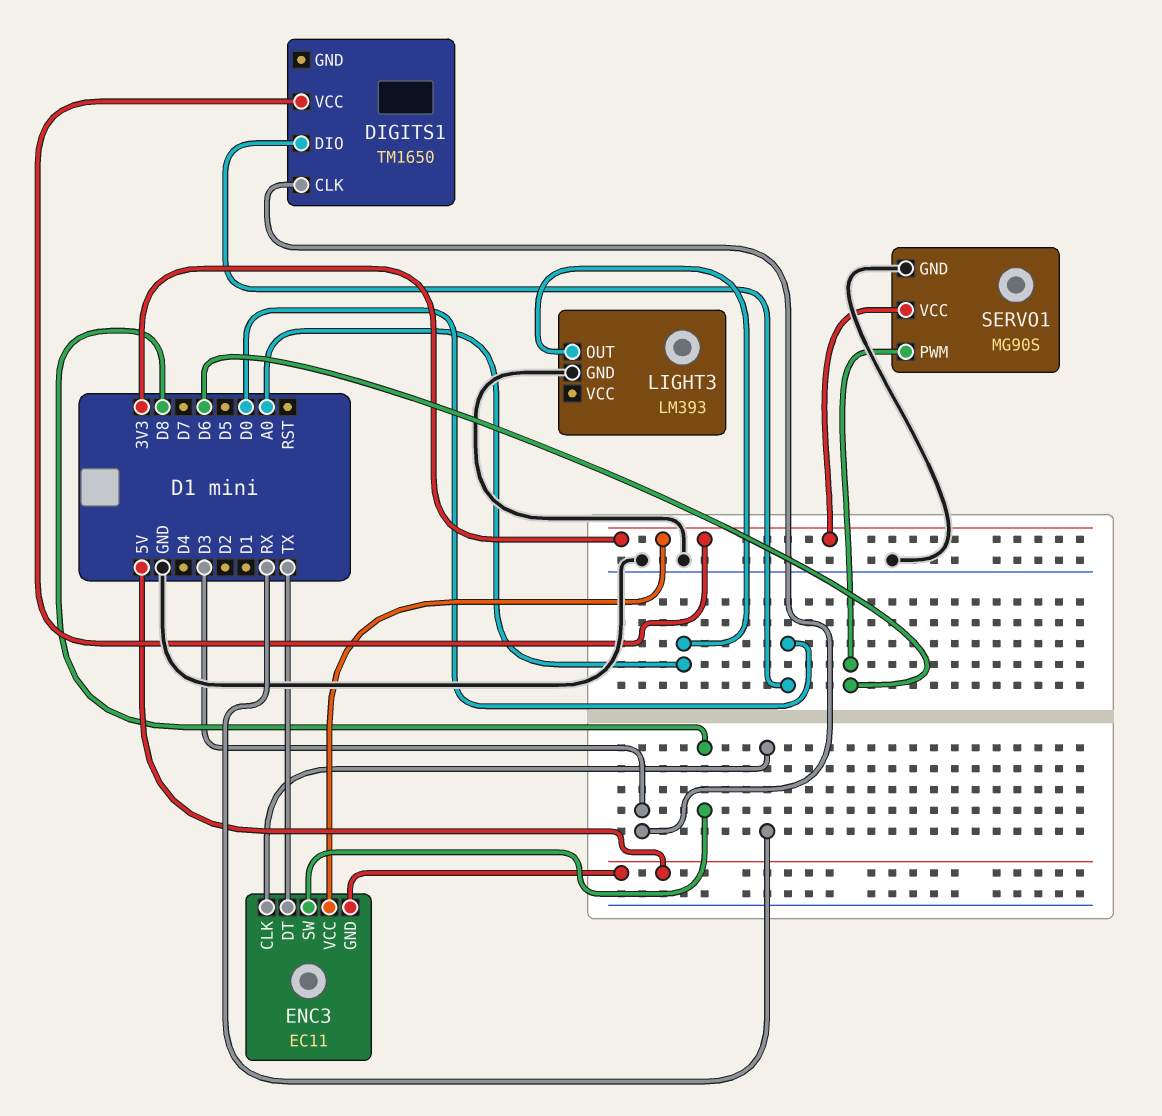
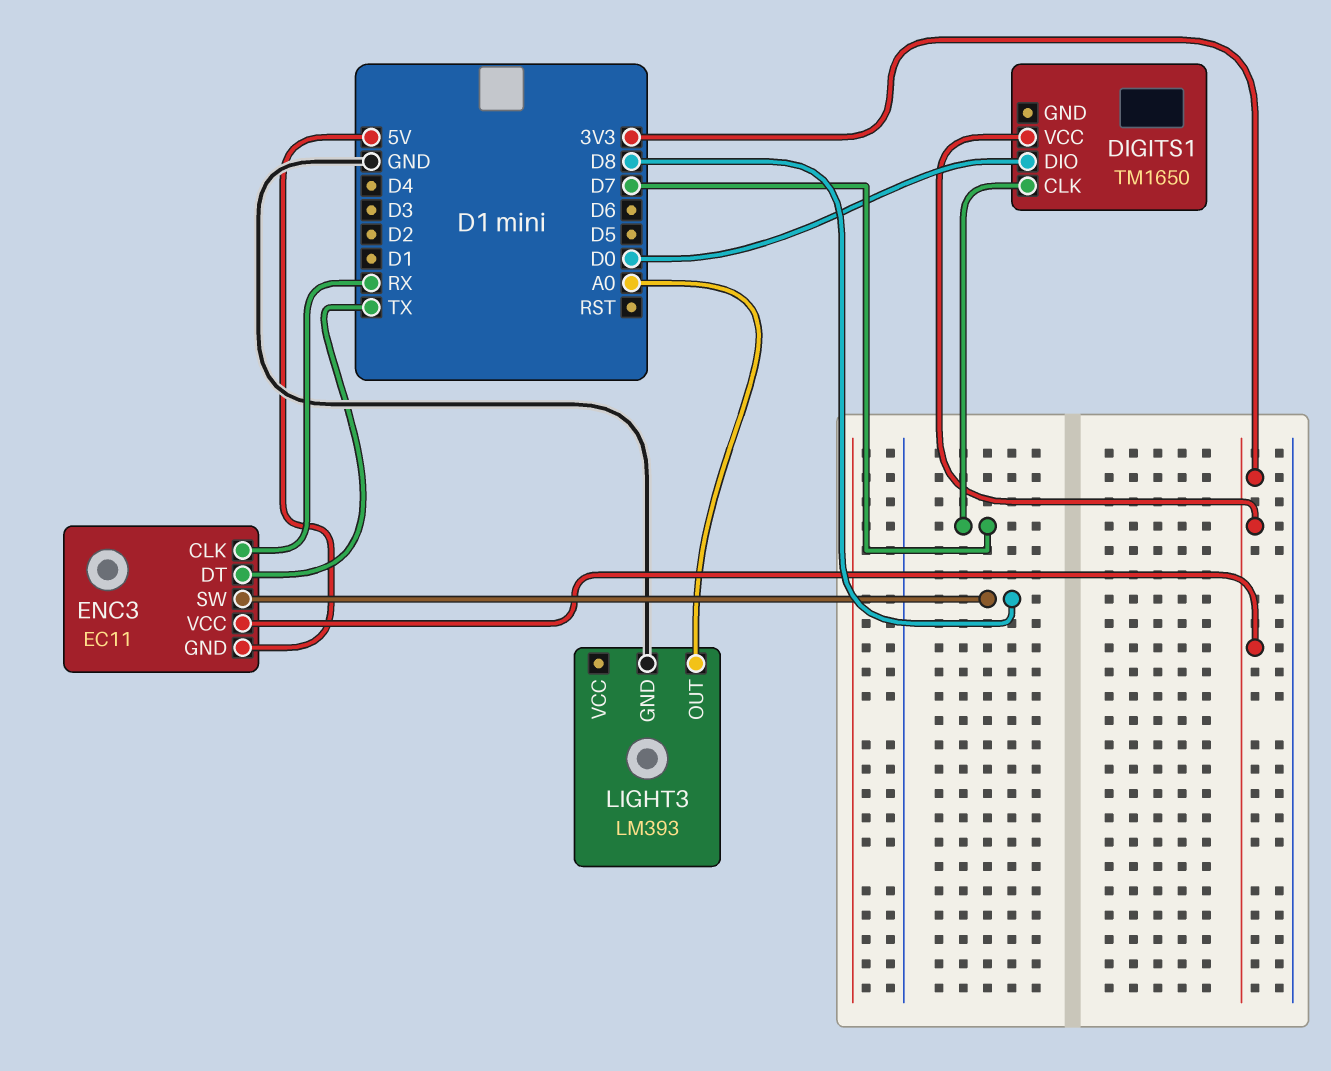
DIGITS1 pin CLK: D3 -> D7
SERVO1: MG90S -> none
SERVO1 pin GND: GND -> none
SERVO1 pin PWM: D6 -> none
SERVO1 pin VCC: 3V3 -> none

